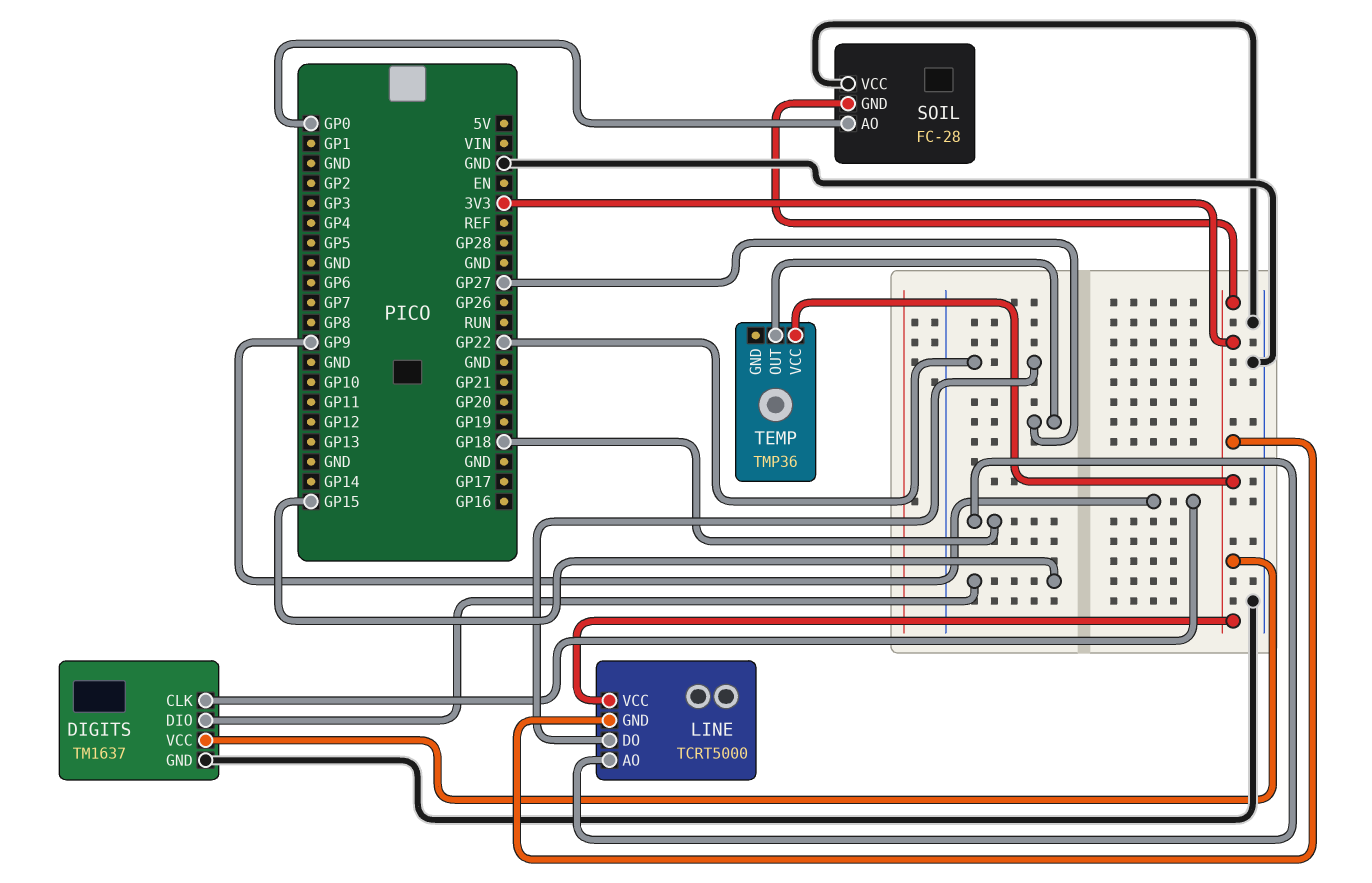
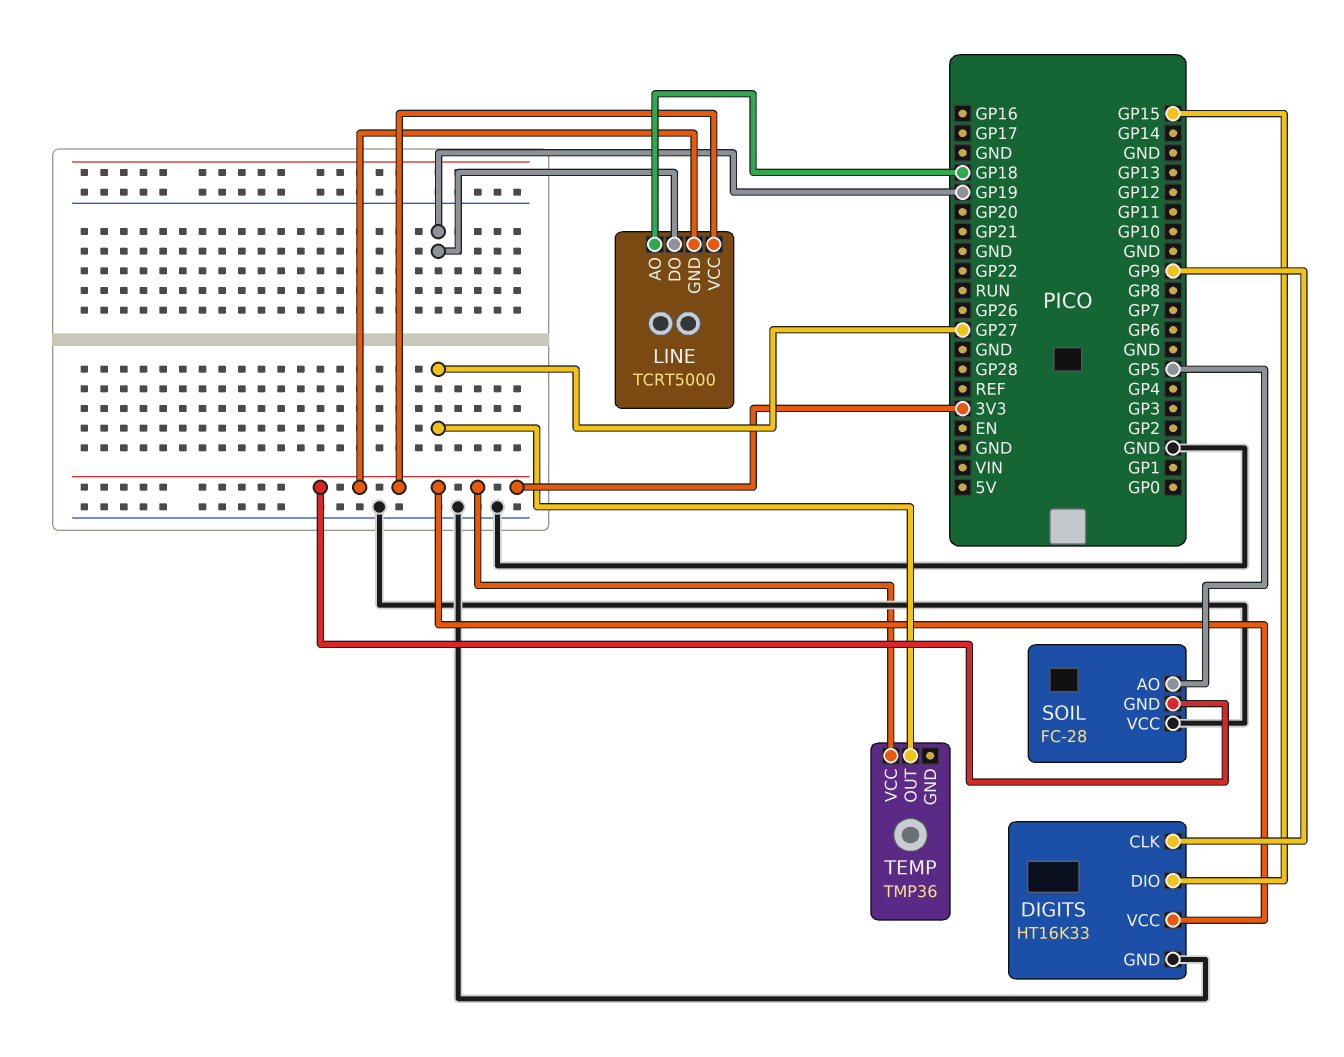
DIGITS: TM1637 -> HT16K33
LINE pin DO: GP22 -> GP19
SOIL pin AO: GP0 -> GP5

